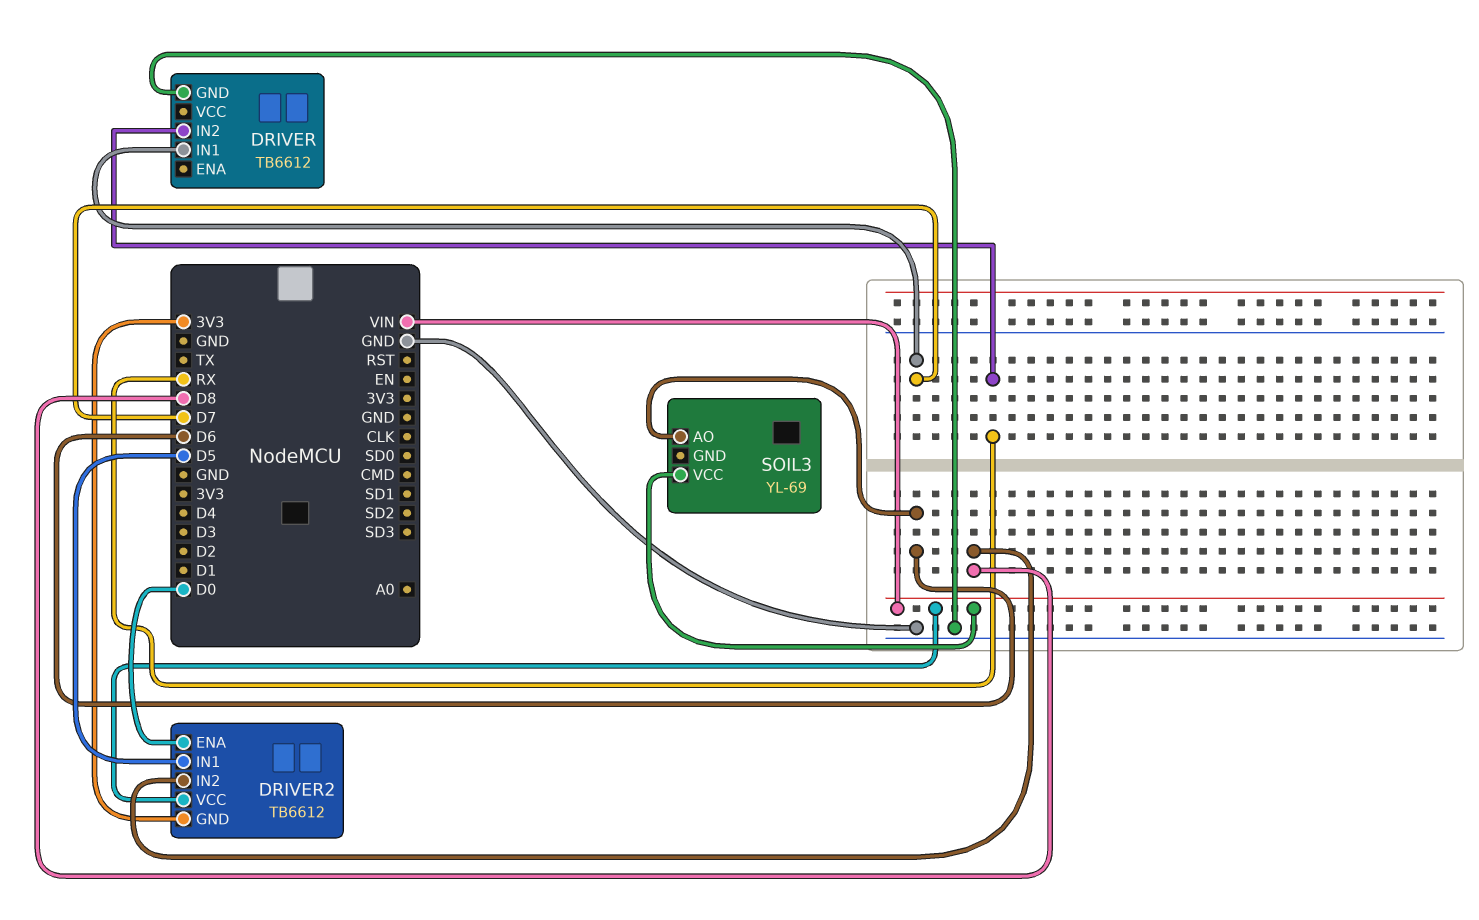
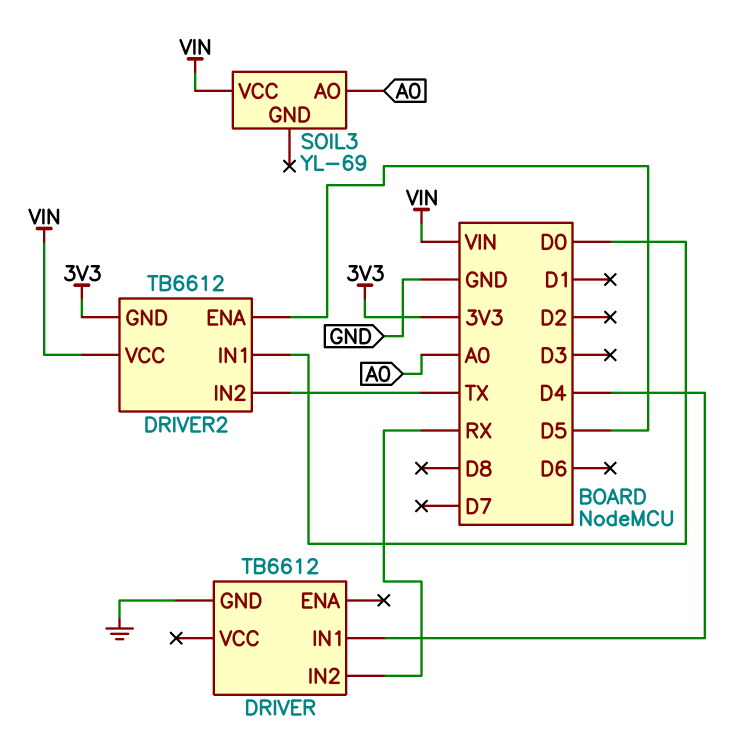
DRIVER pin IN1: D7 -> D4
DRIVER2 pin ENA: D0 -> D5
DRIVER2 pin IN1: D5 -> D0
DRIVER2 pin IN2: D8 -> TX
SOIL3 pin AO: D6 -> A0

